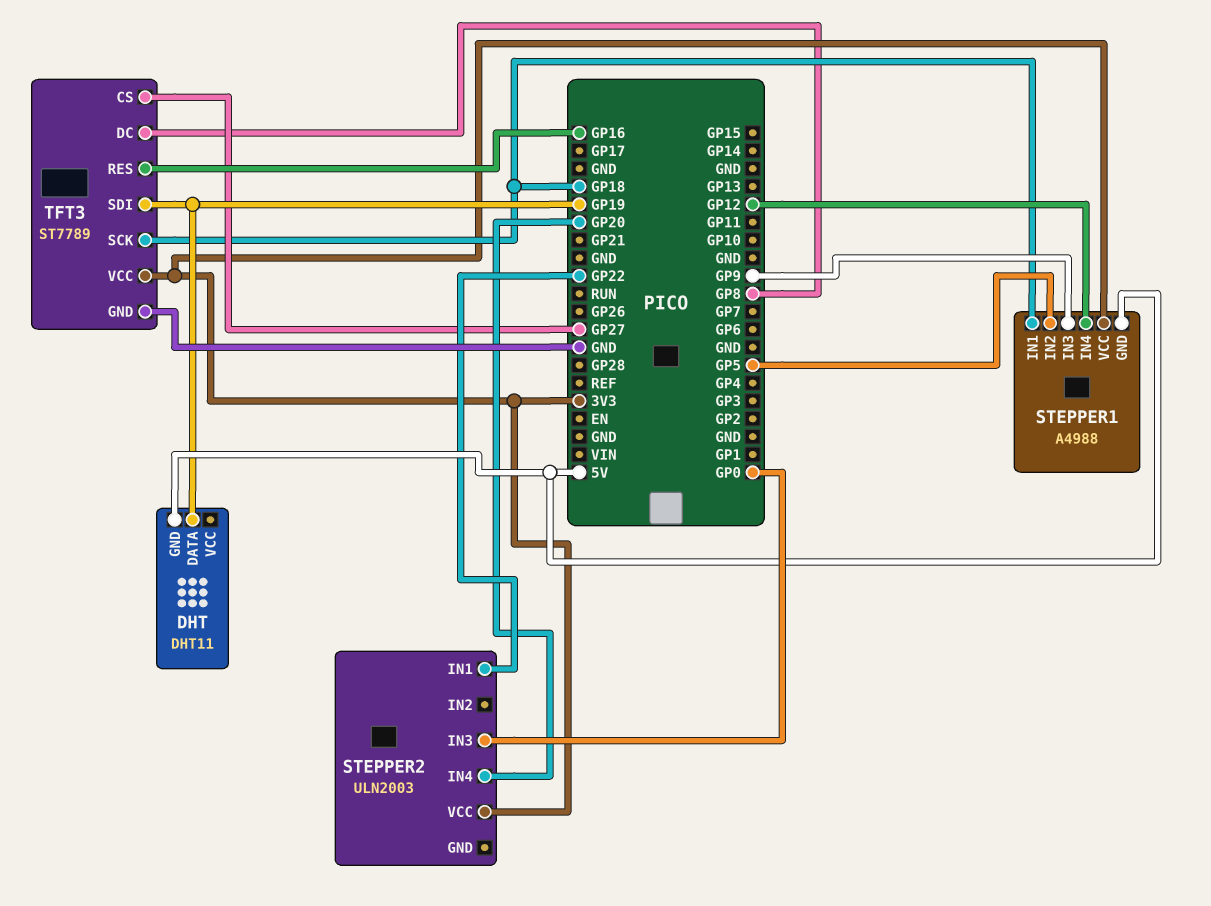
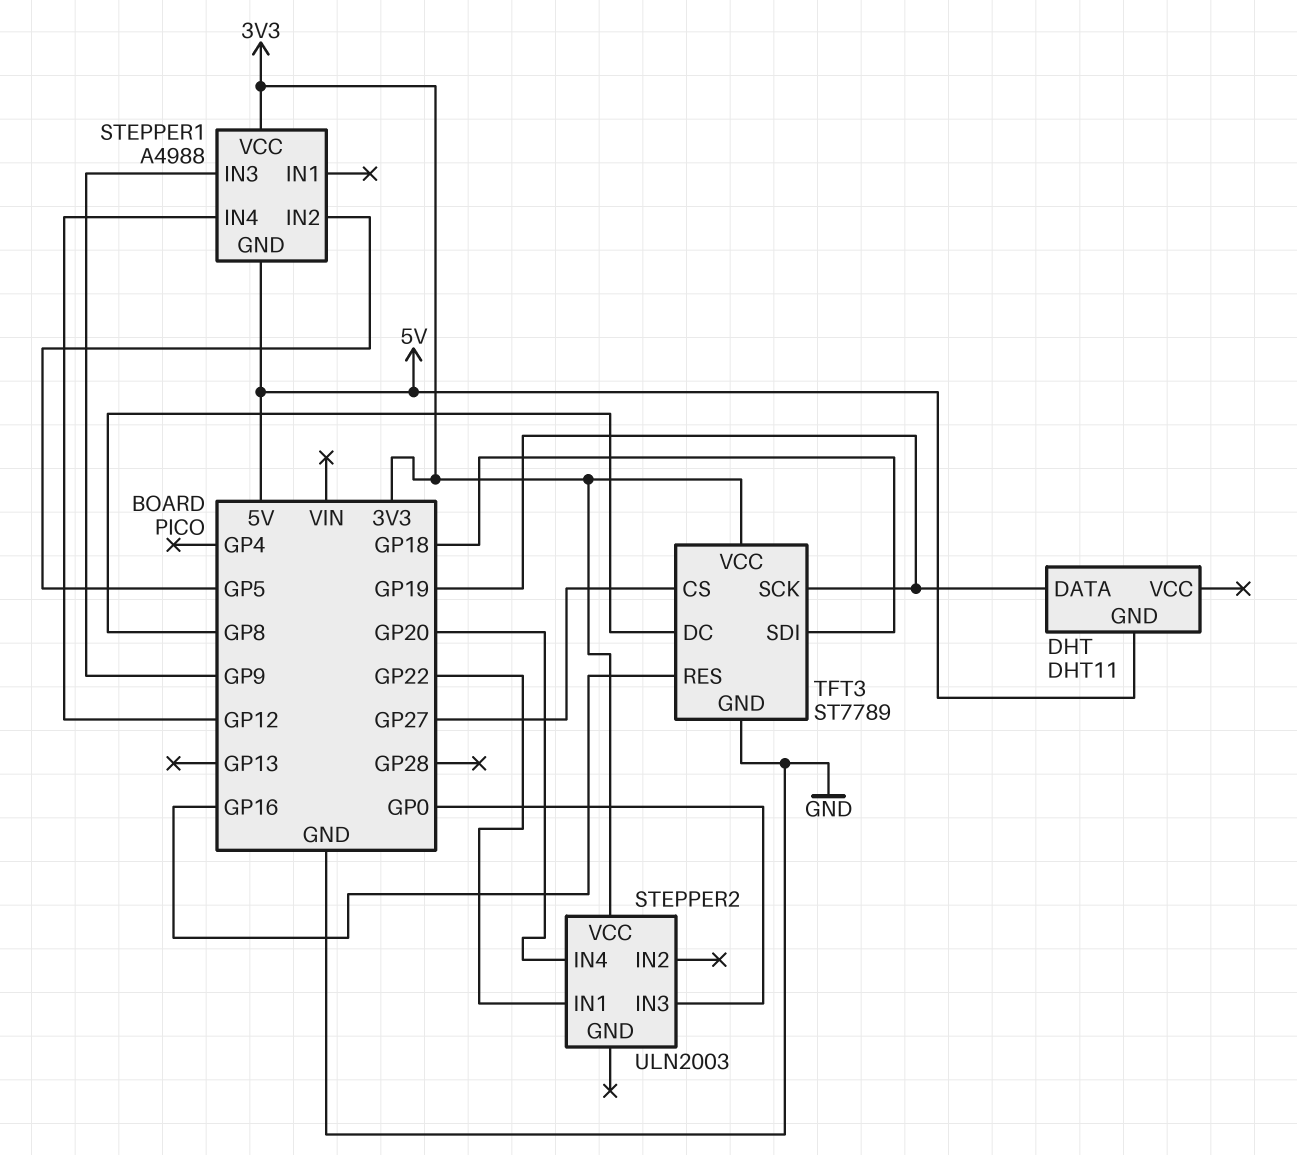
STEPPER1 pin IN1: GP18 -> none
TFT3 pin SCK: GP18 -> GP19
TFT3 pin SDI: GP19 -> GP18

